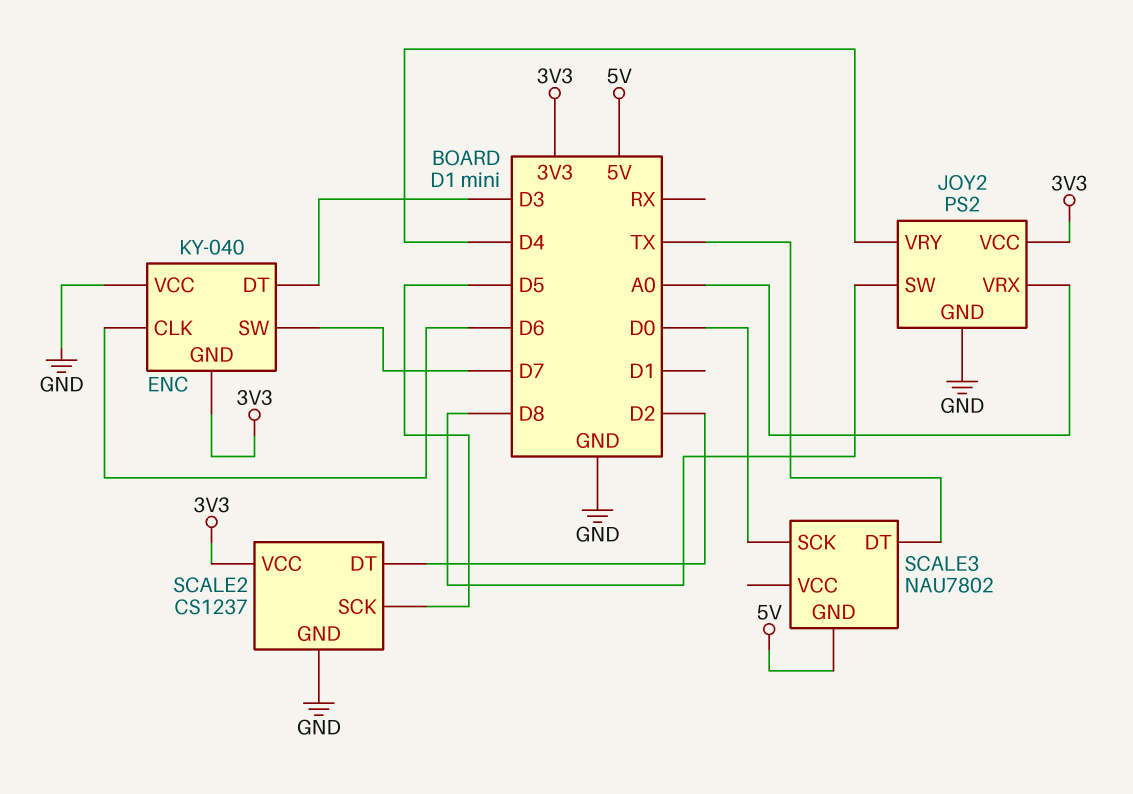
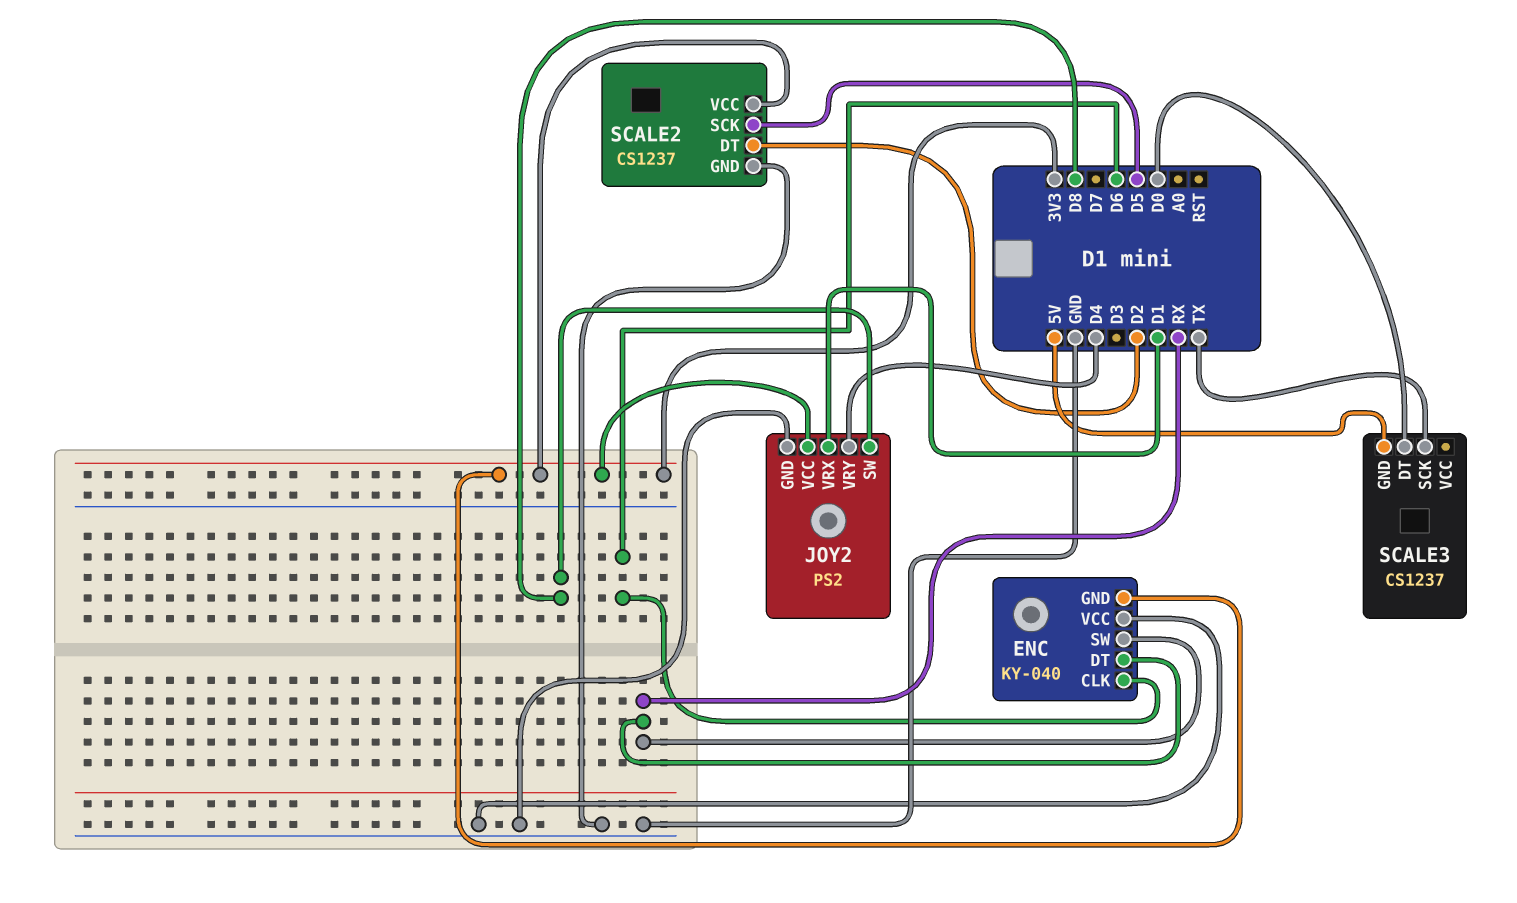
ENC pin DT: D3 -> RX
ENC pin SW: D7 -> RX
JOY2 pin VRX: A0 -> D1
SCALE3: NAU7802 -> CS1237
SCALE3 pin DT: TX -> D0
SCALE3 pin SCK: D0 -> TX

